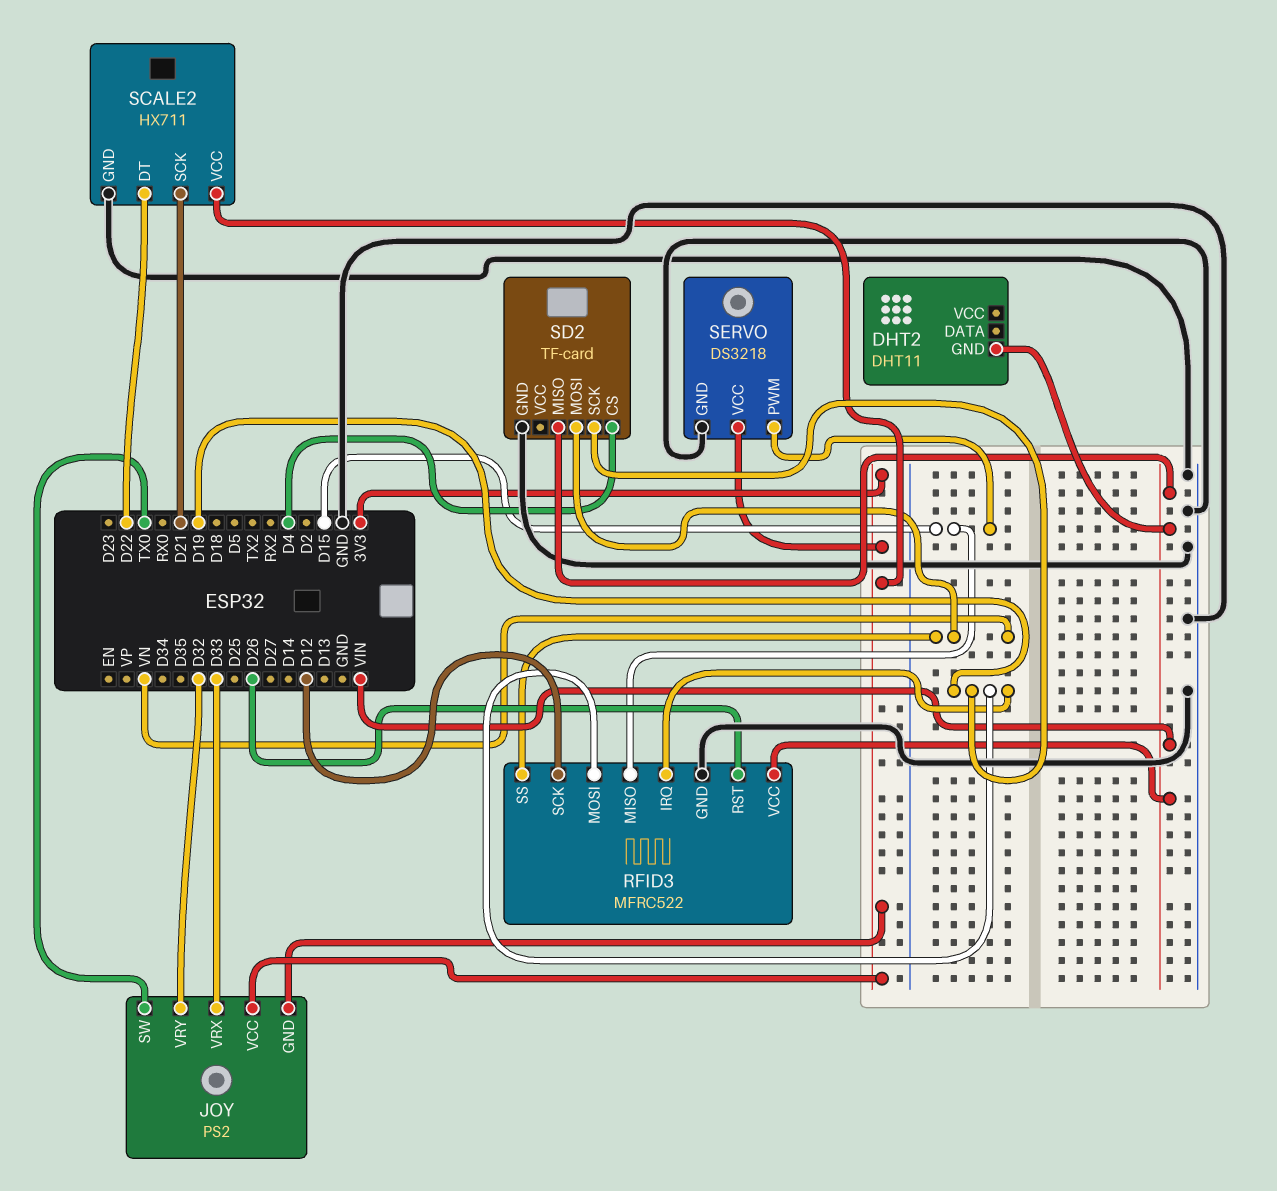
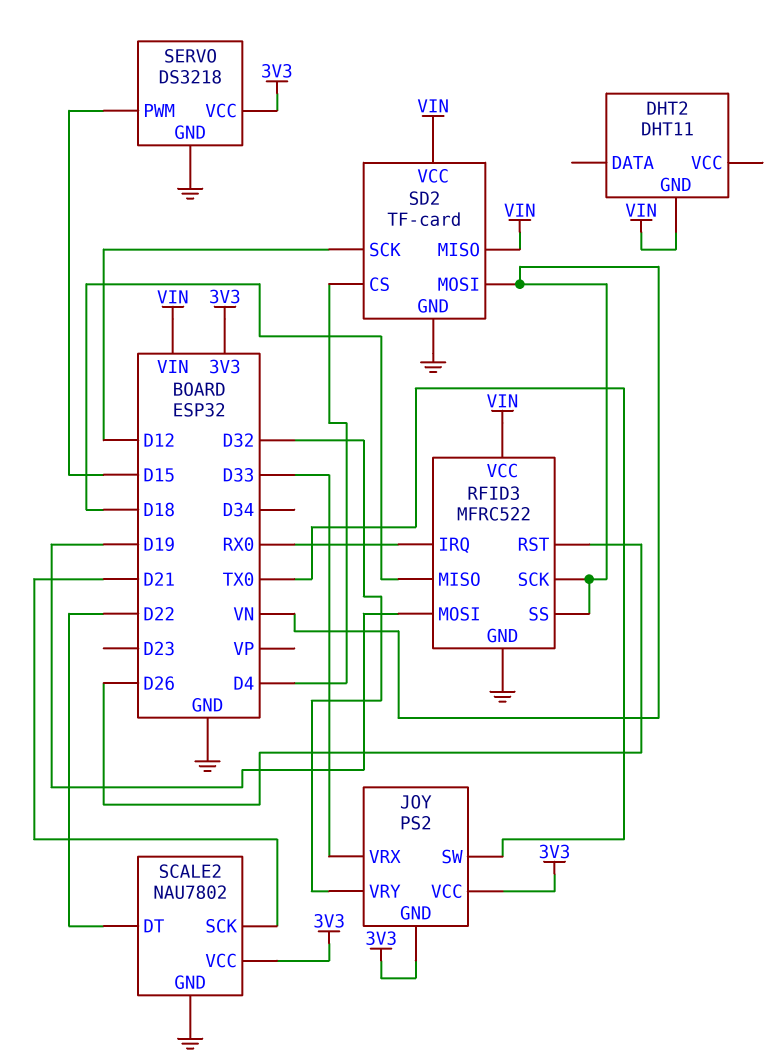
RFID3 pin IRQ: D19 -> RX0
RFID3 pin MISO: D15 -> D18
RFID3 pin SCK: D12 -> VN
SCALE2: HX711 -> NAU7802
SD2 pin SCK: D19 -> D12
SD2 pin VCC: none -> VIN

